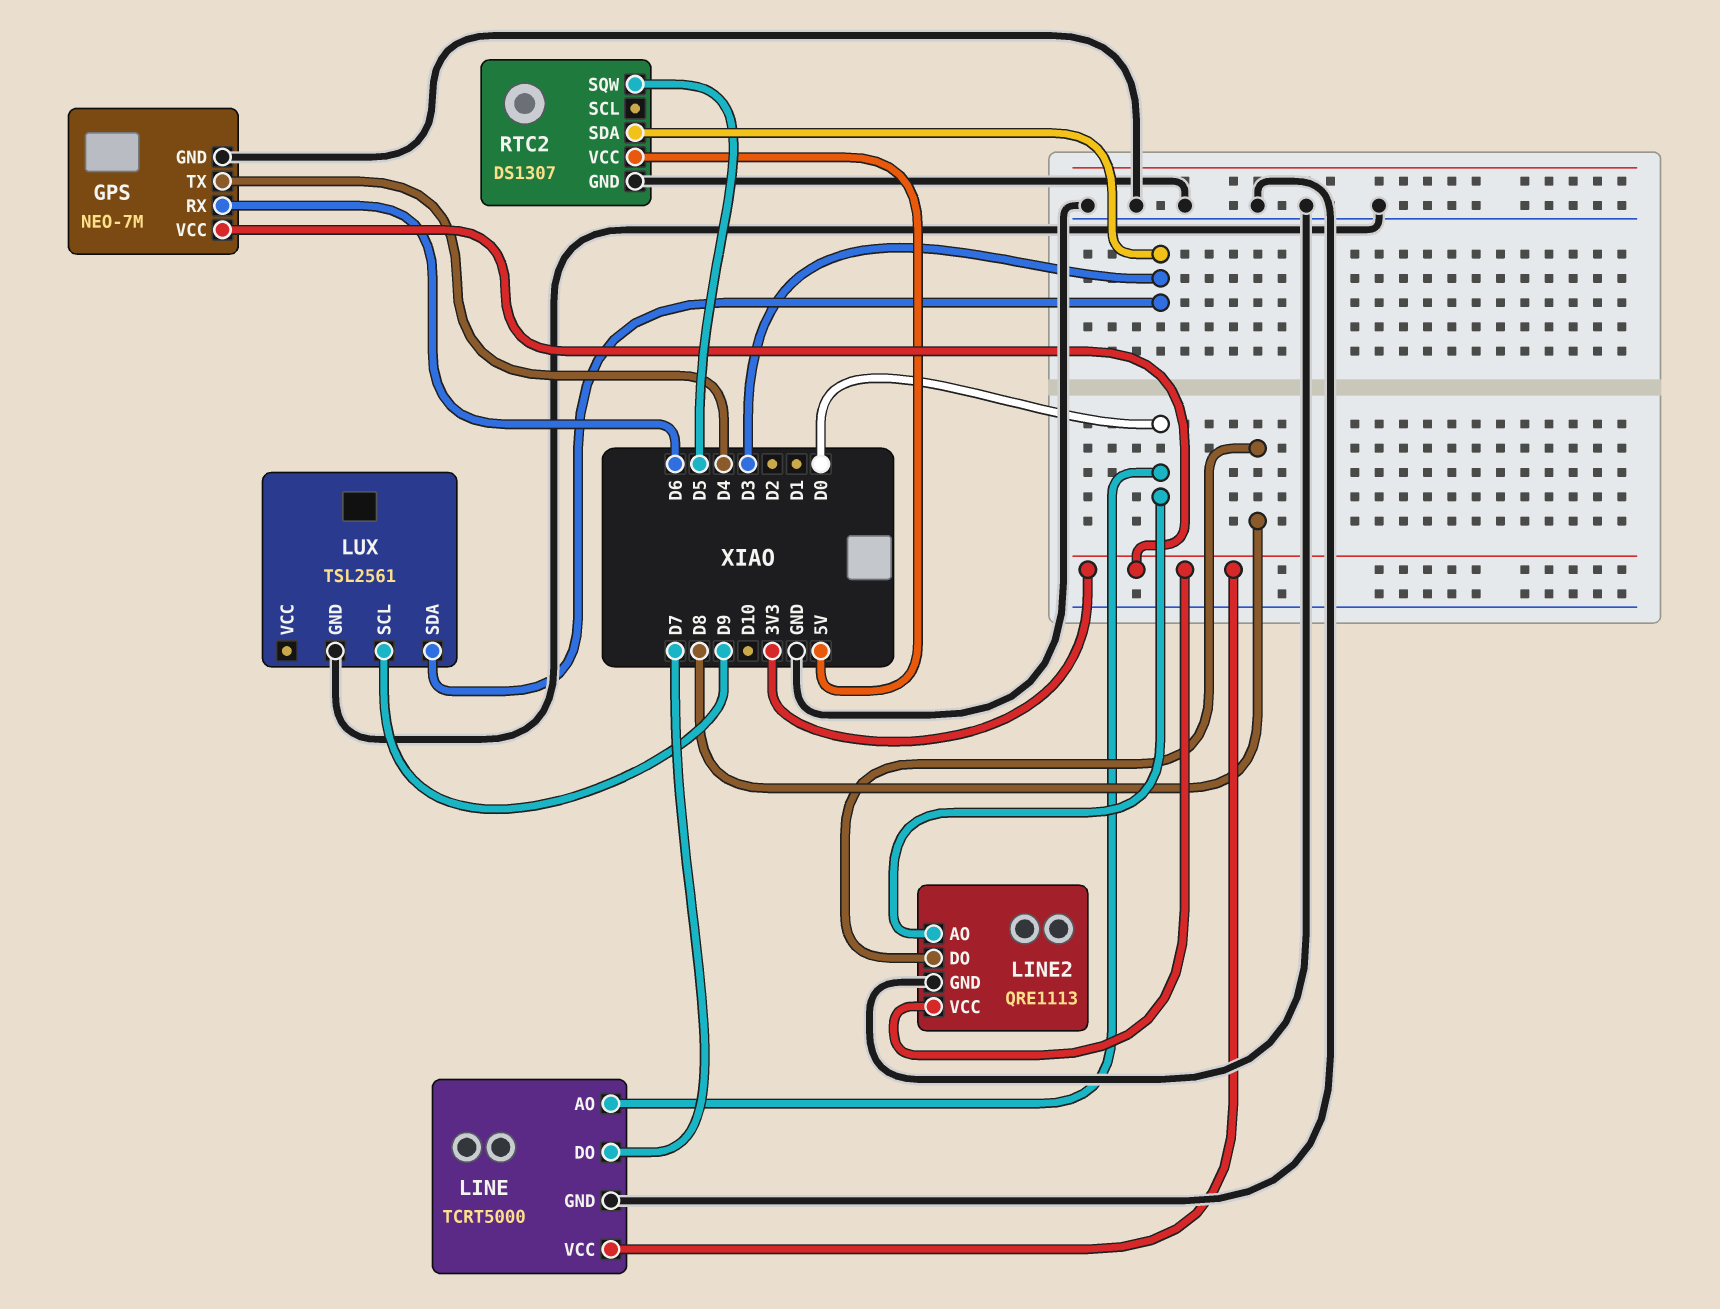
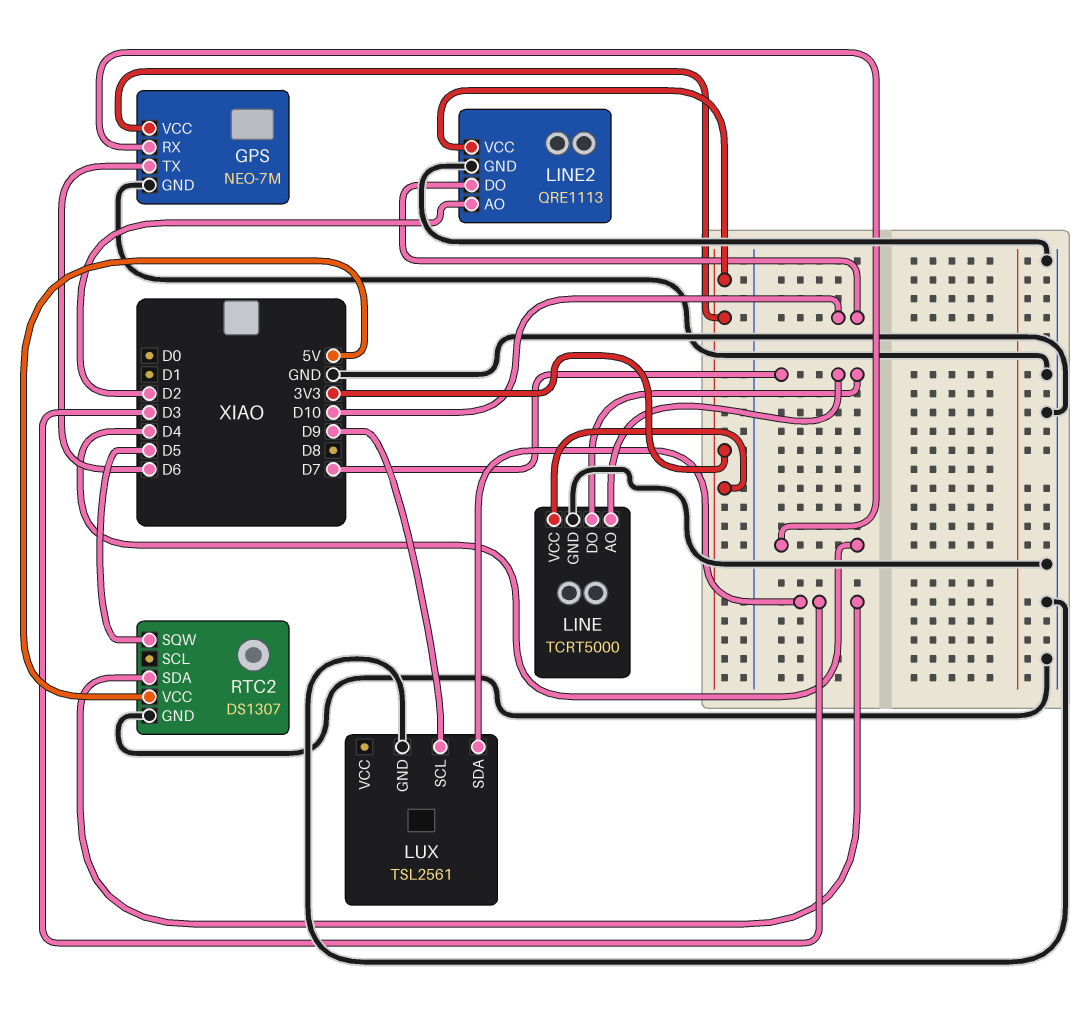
GPS pin RX: D6 -> D4
GPS pin TX: D4 -> D6
LINE pin AO: D0 -> D7
LINE2 pin AO: D0 -> D2
LINE2 pin DO: D8 -> D10

